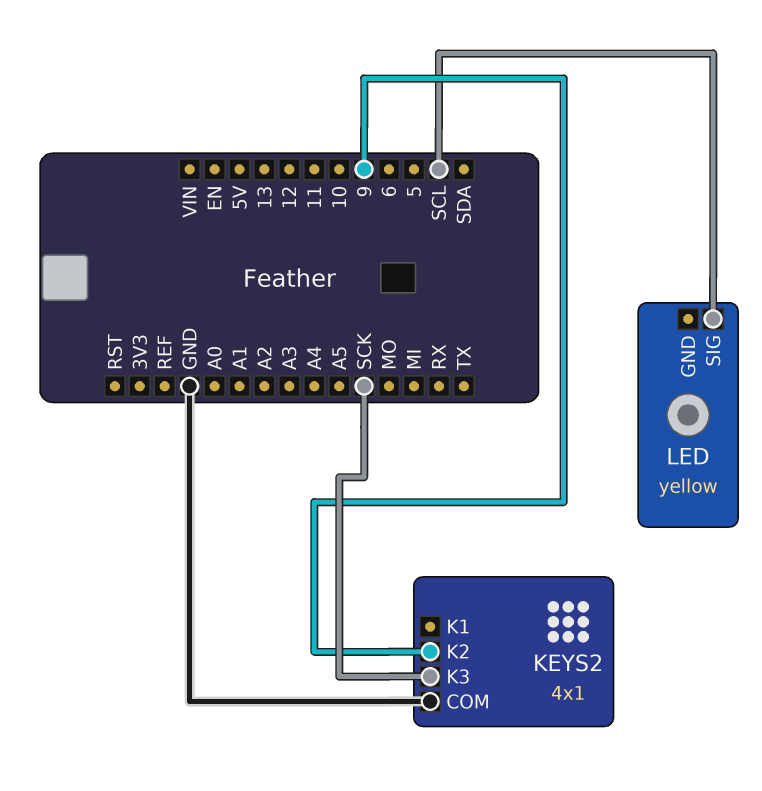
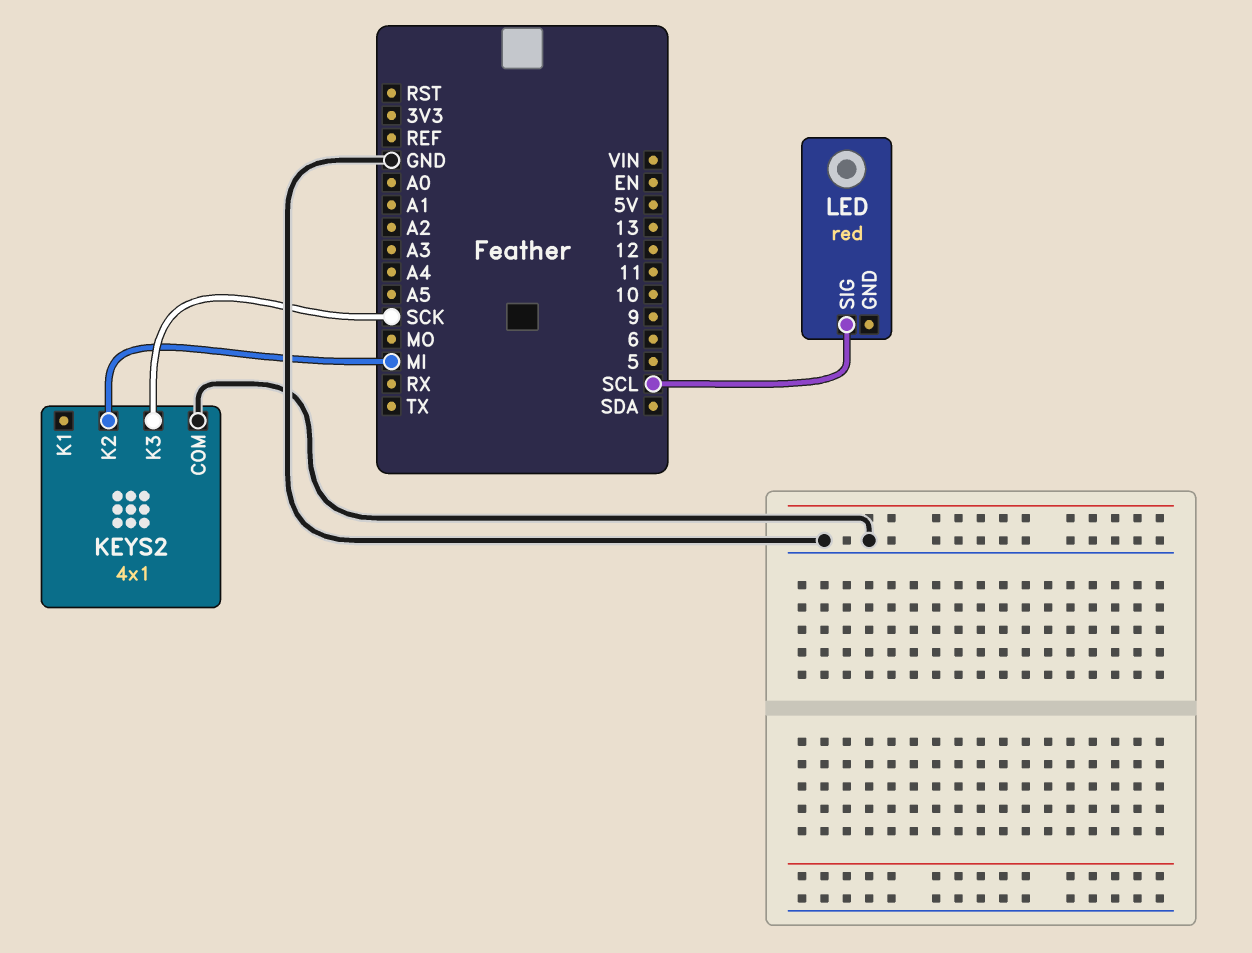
KEYS2 pin K2: 9 -> MI
LED: yellow -> red

